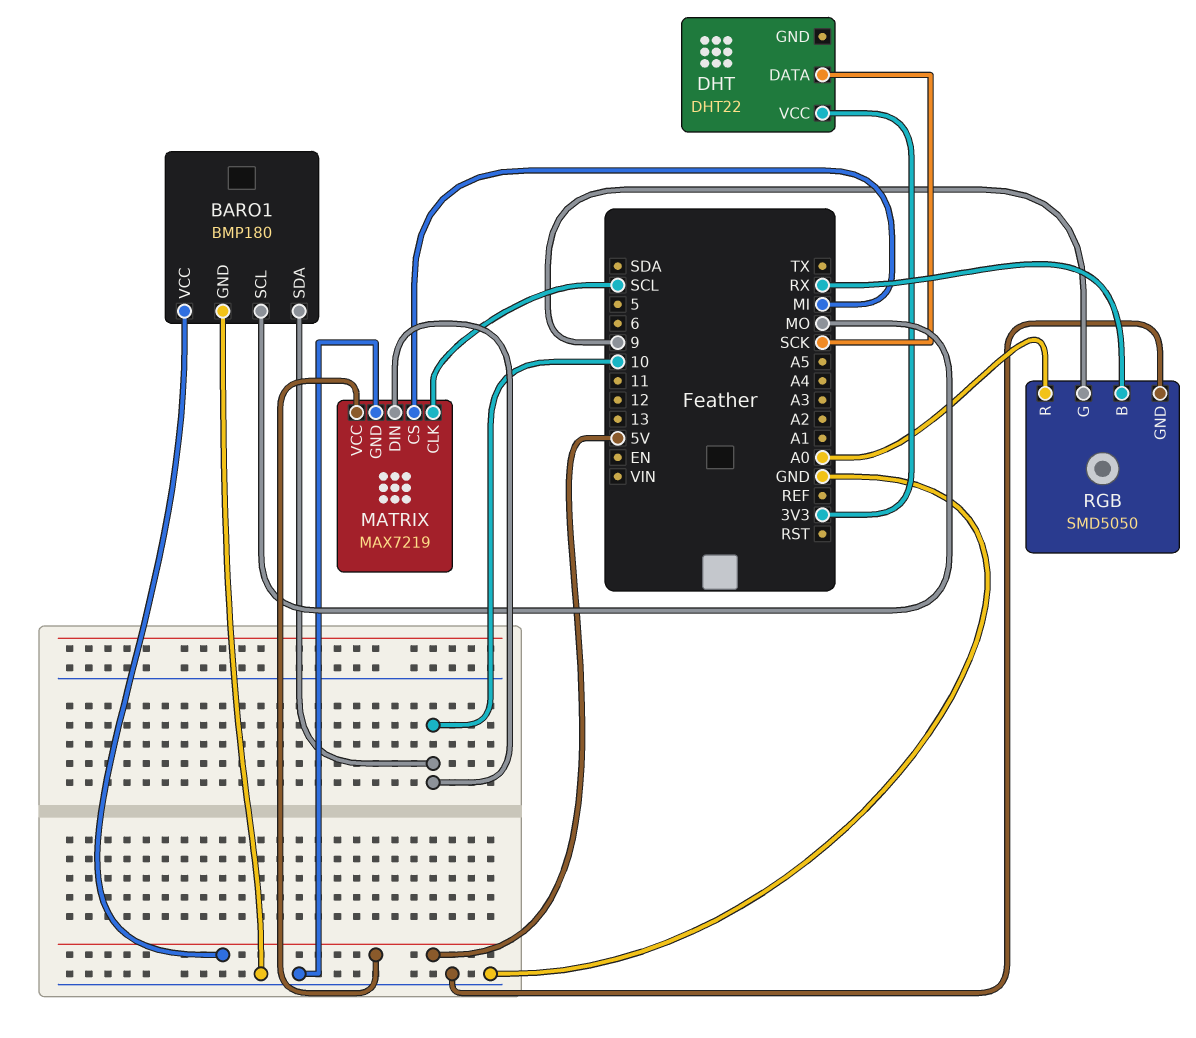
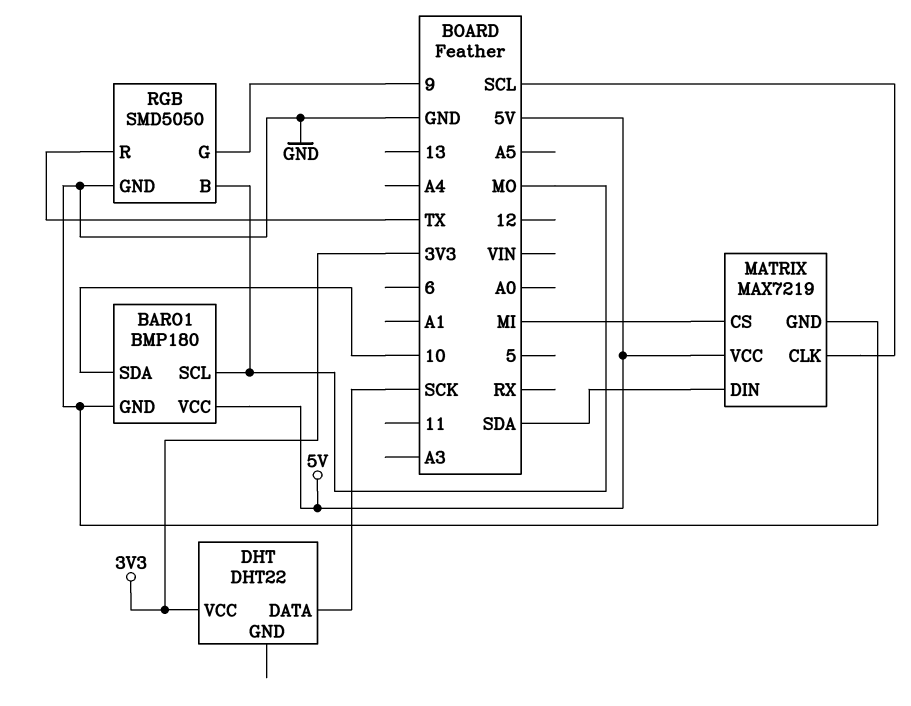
MATRIX pin DIN: 10 -> SDA
RGB pin B: RX -> MO
RGB pin R: A0 -> TX

